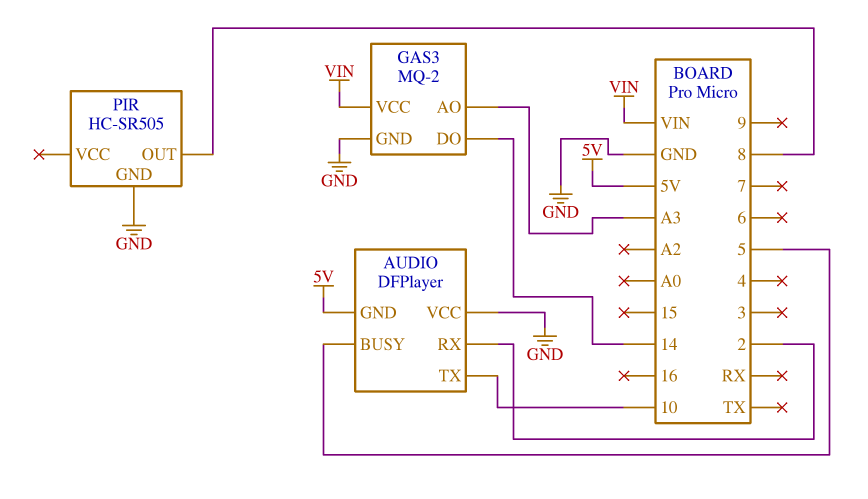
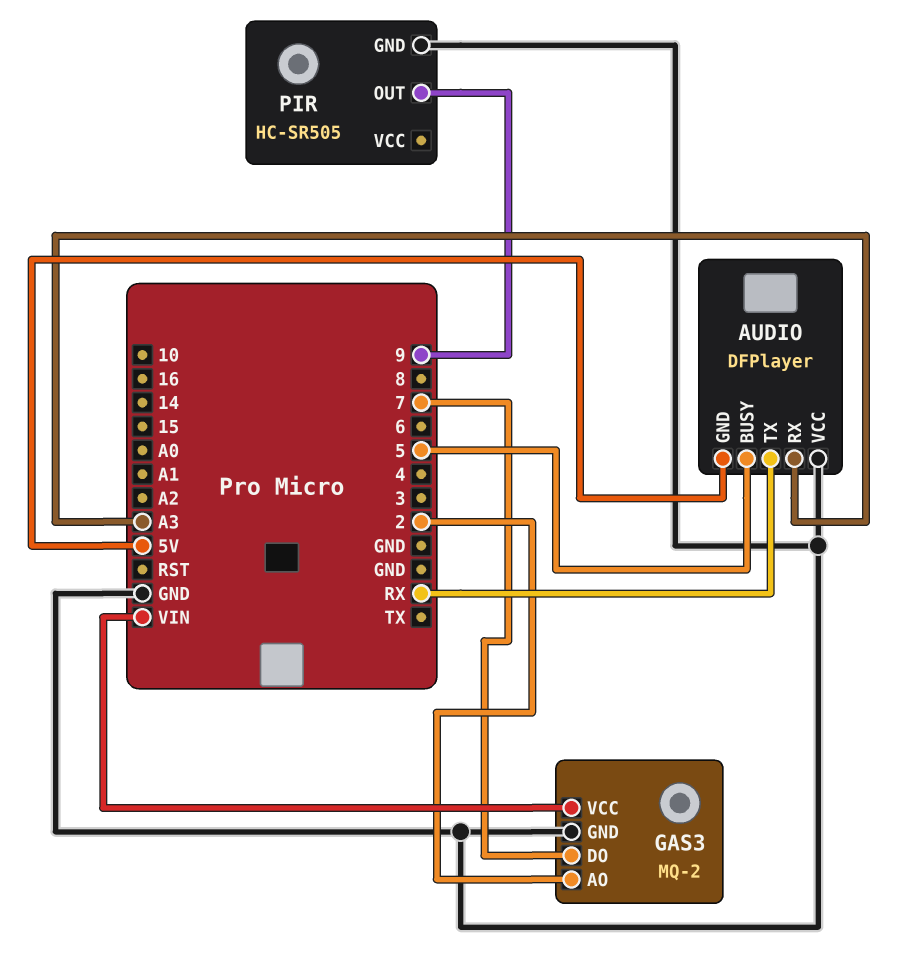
AUDIO pin RX: 2 -> A3
AUDIO pin TX: 10 -> RX
GAS3 pin AO: A3 -> 2
GAS3 pin DO: 14 -> 7
PIR pin OUT: 8 -> 9

